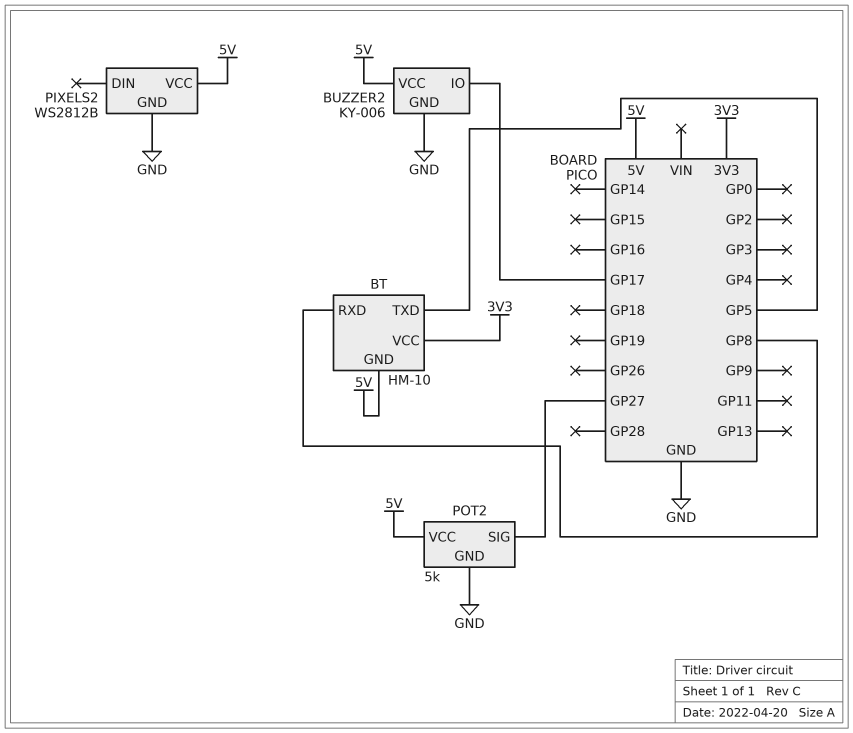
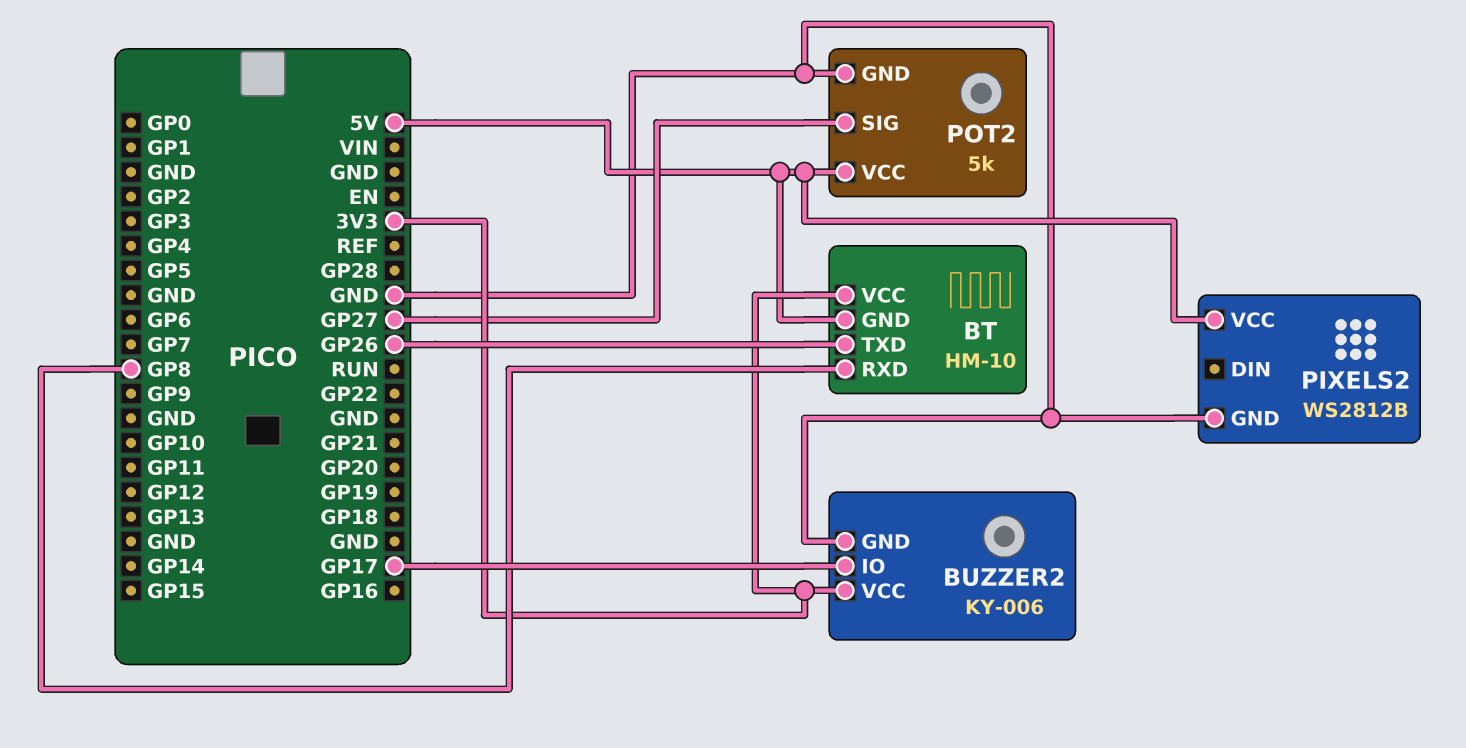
BT pin TXD: GP5 -> GP26
BUZZER2 pin VCC: 5V -> 3V3

